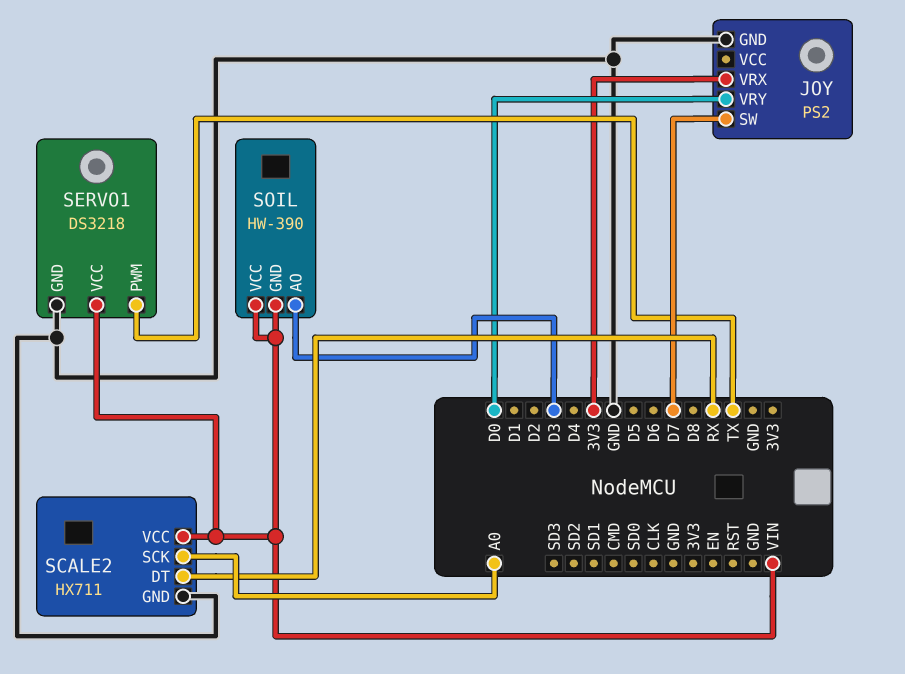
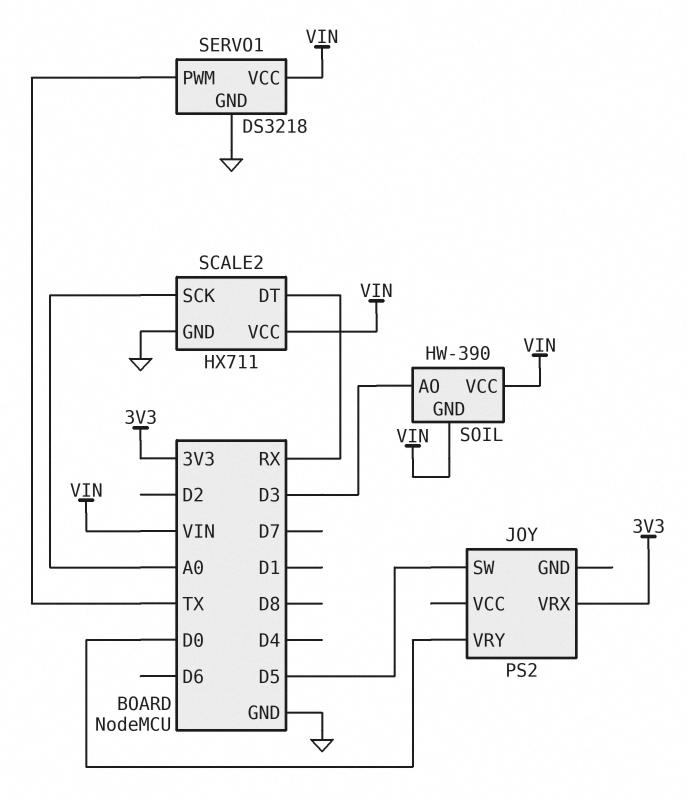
JOY pin GND: GND -> none
JOY pin SW: D7 -> D5

